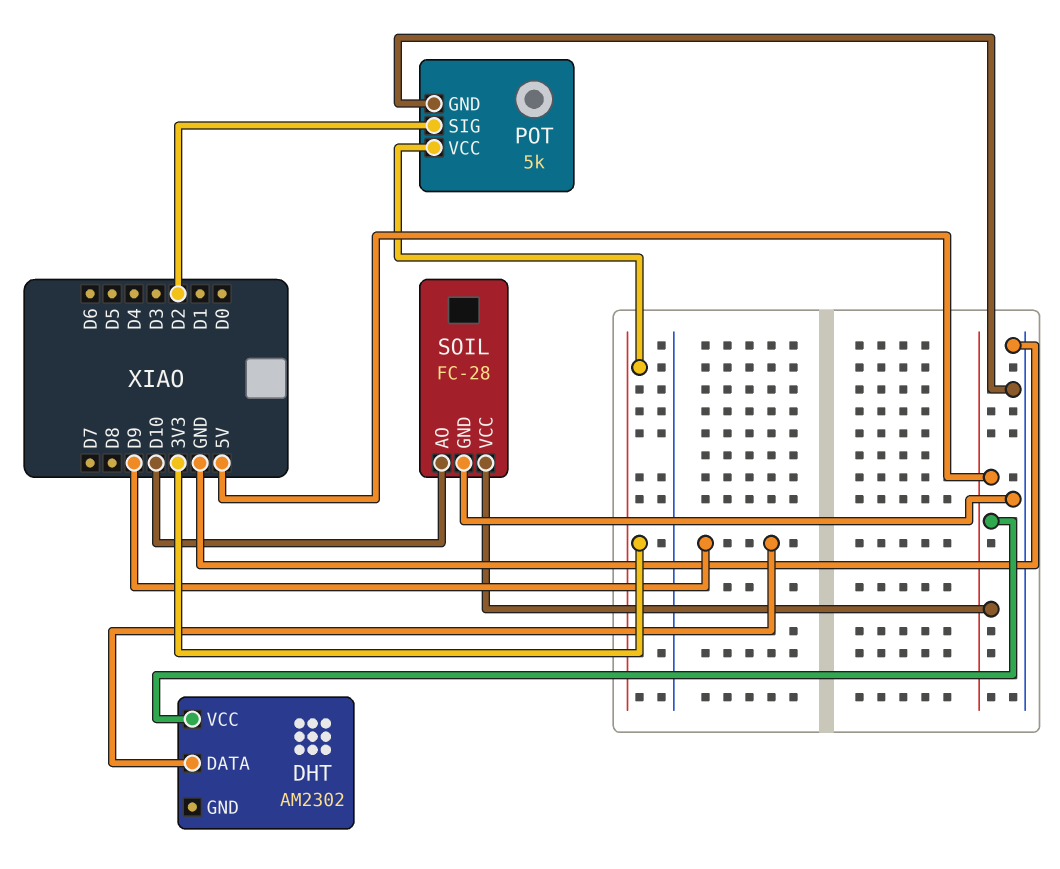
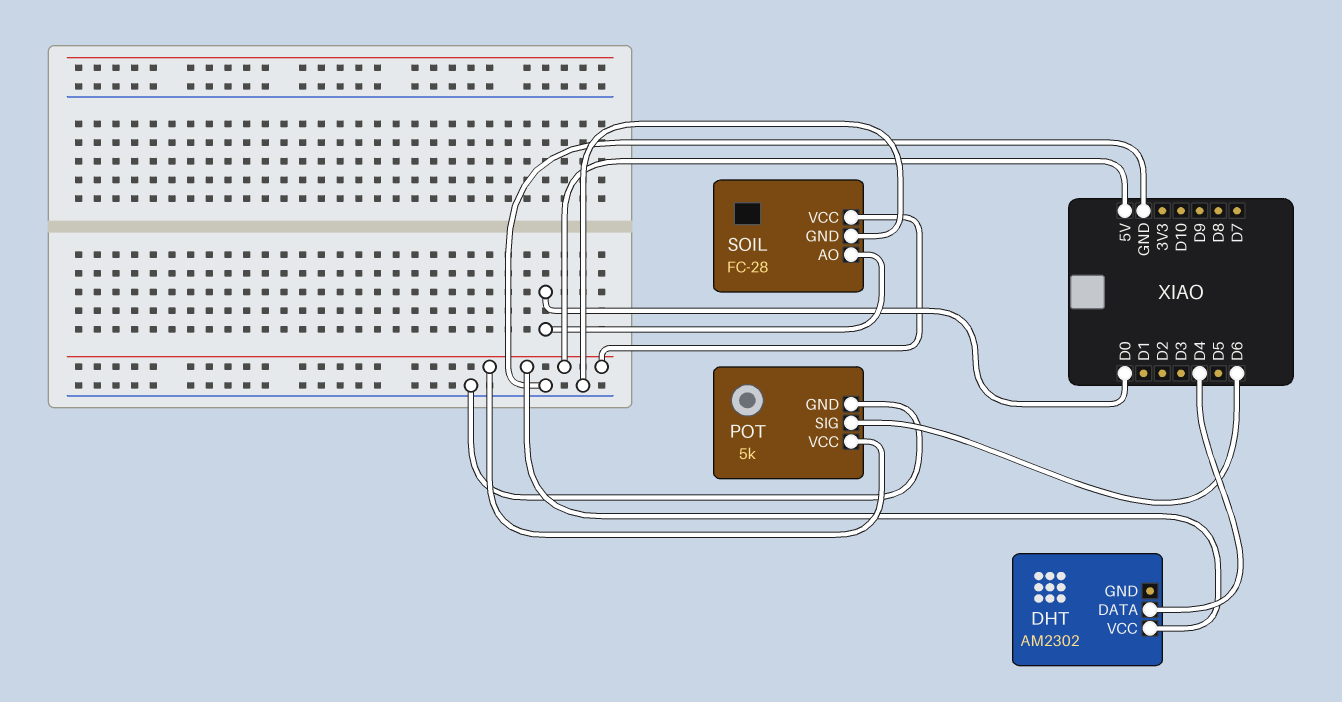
DHT pin DATA: D9 -> D4
POT pin SIG: D2 -> D6
POT pin VCC: 3V3 -> 5V
SOIL pin AO: D10 -> D0

